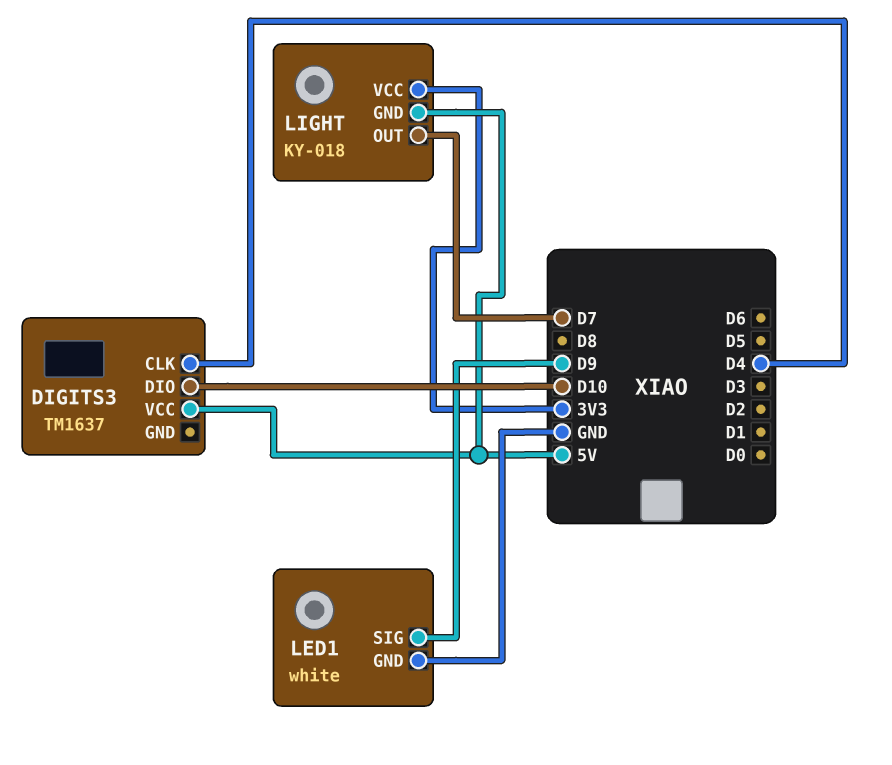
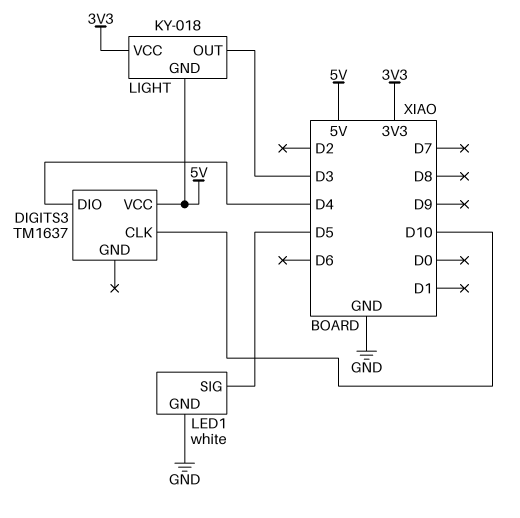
DIGITS3 pin CLK: D4 -> D10
DIGITS3 pin DIO: D10 -> D4
LED1 pin SIG: D9 -> D5
LIGHT pin OUT: D7 -> D3

